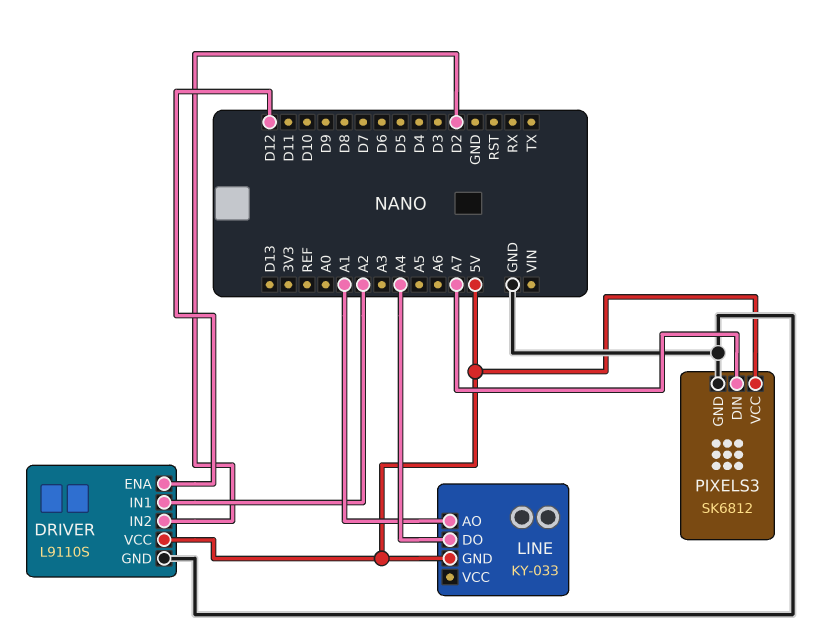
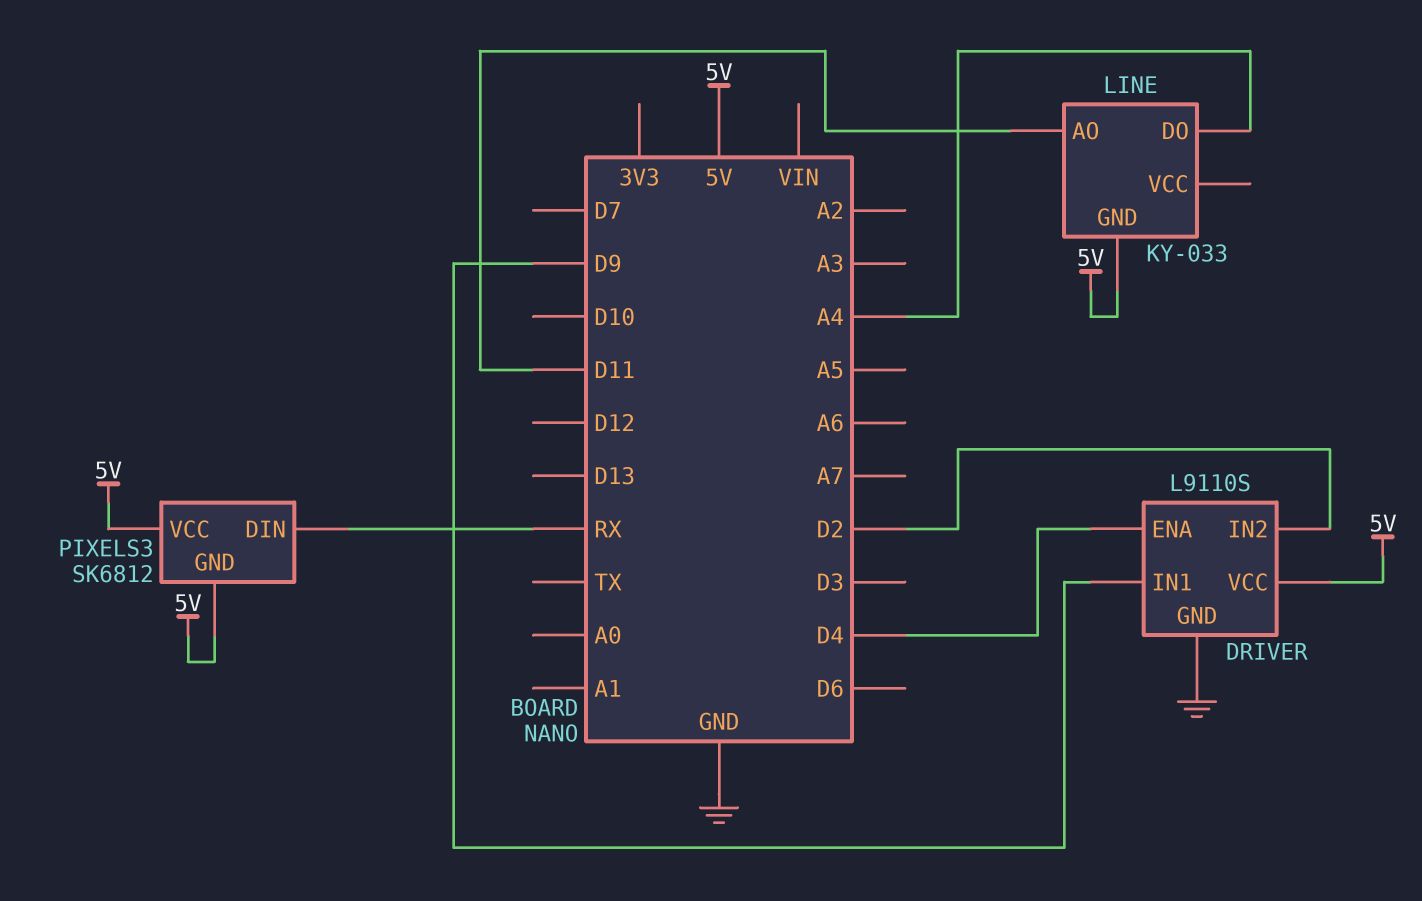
DRIVER pin ENA: D12 -> D4
DRIVER pin IN1: A2 -> D9
LINE pin AO: A1 -> D11
PIXELS3 pin DIN: A7 -> RX
PIXELS3 pin GND: GND -> 5V

